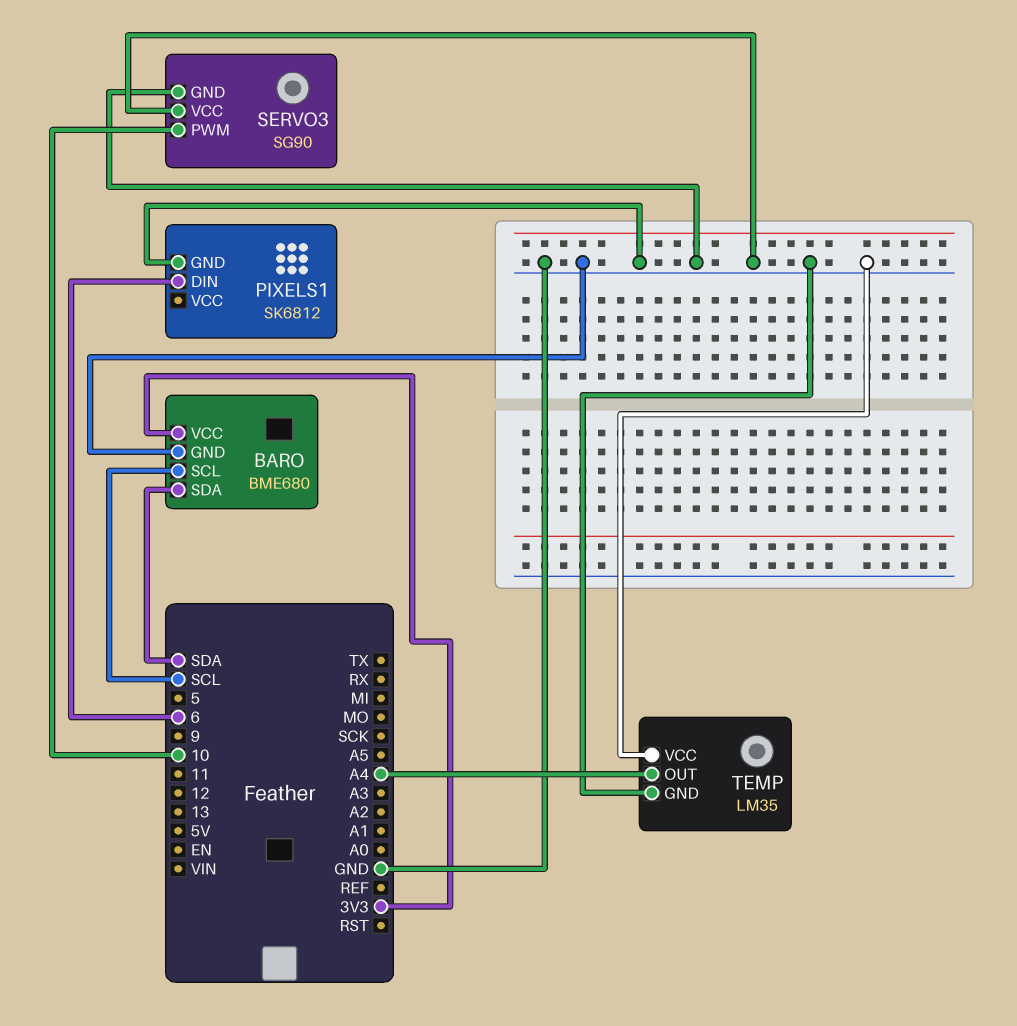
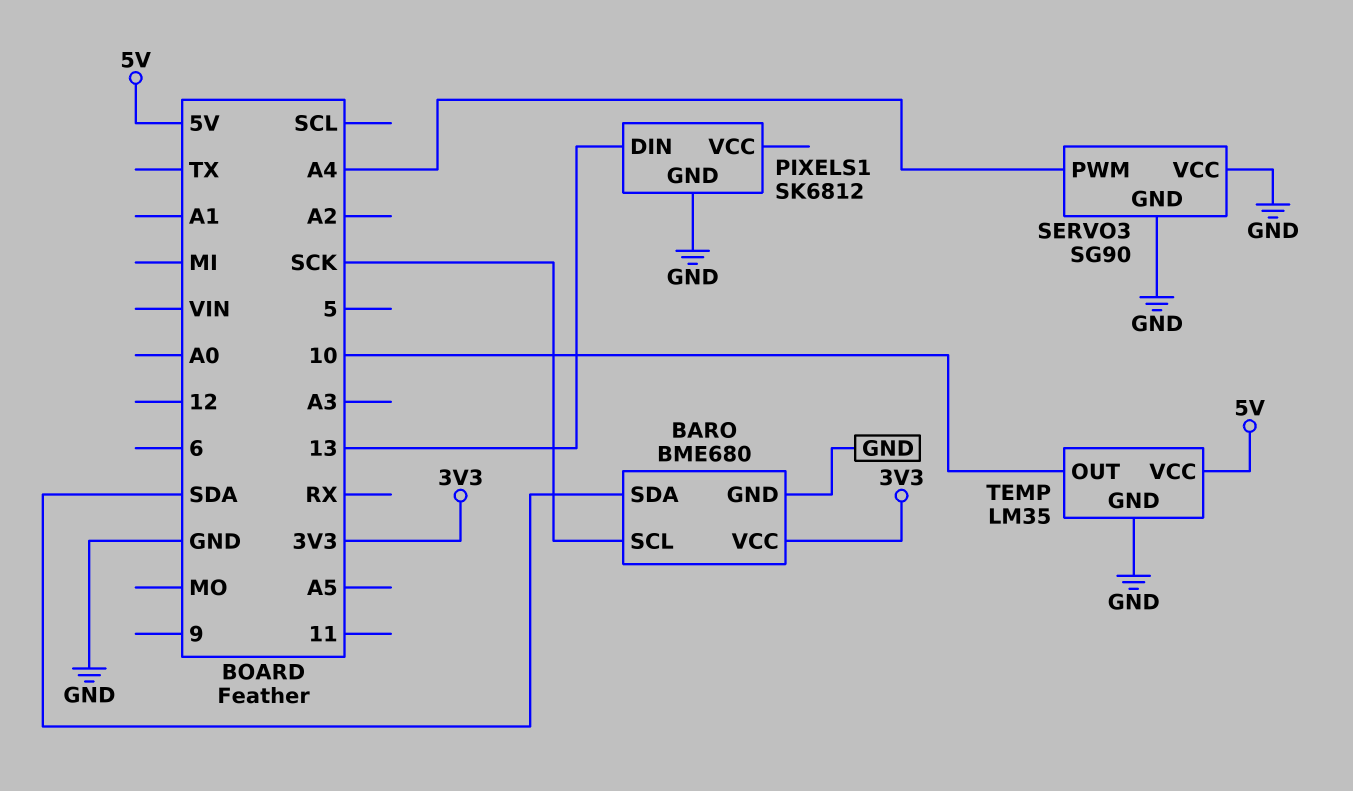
BARO pin SCL: SCL -> SCK
PIXELS1 pin DIN: 6 -> 13
SERVO3 pin PWM: 10 -> A4
TEMP pin OUT: A4 -> 10
TEMP pin VCC: GND -> 5V

